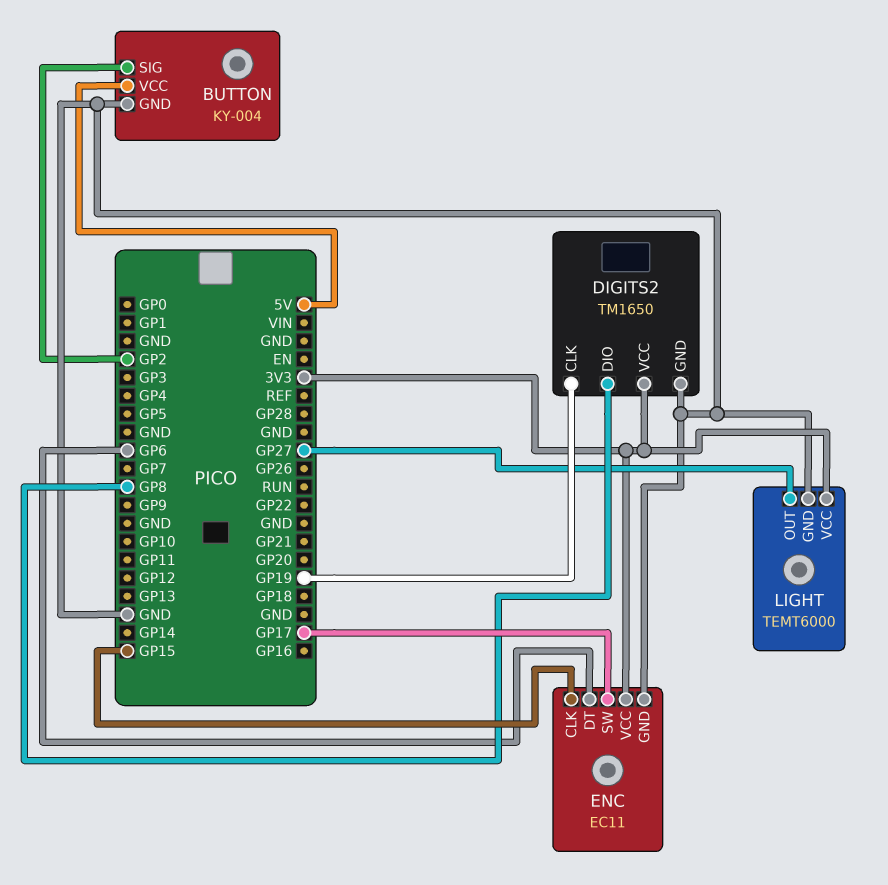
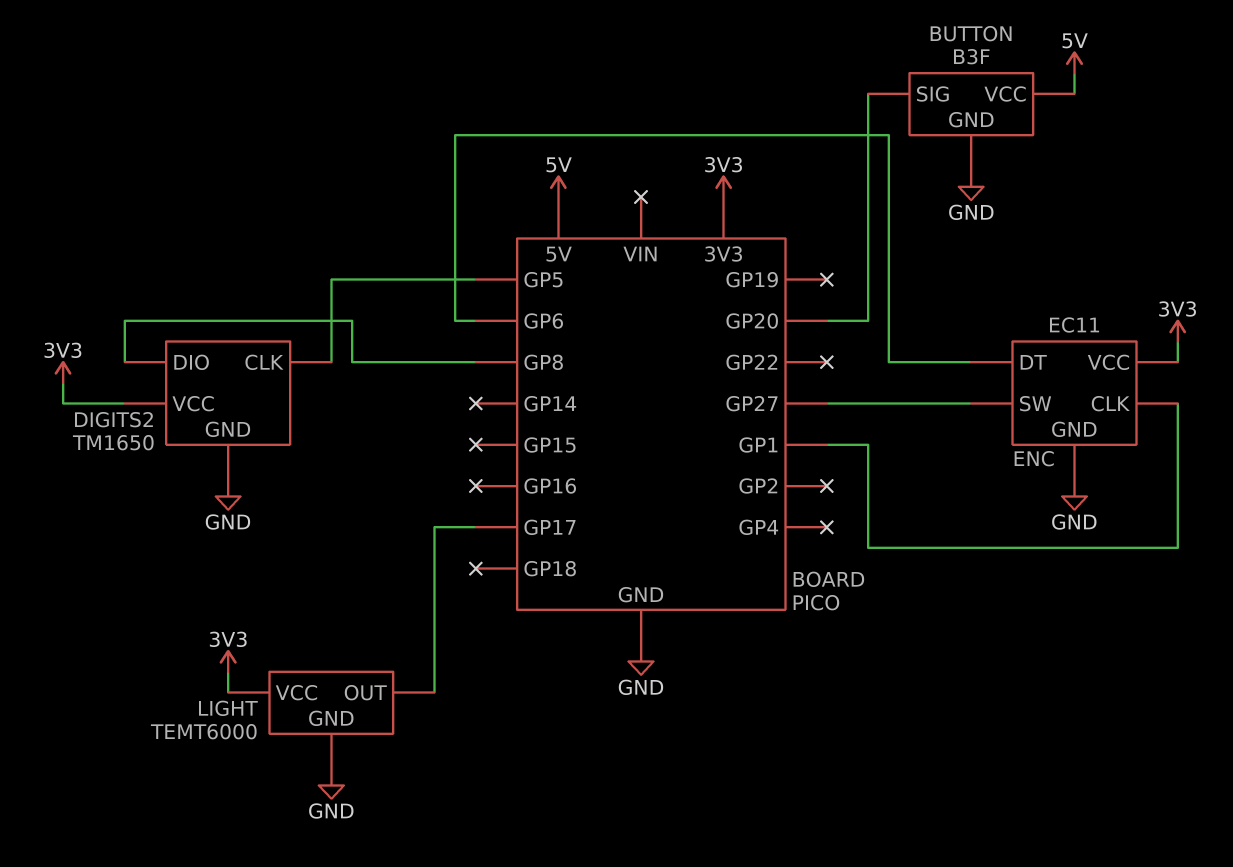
BUTTON: KY-004 -> B3F
BUTTON pin SIG: GP2 -> GP20
DIGITS2 pin CLK: GP19 -> GP5
ENC pin CLK: GP15 -> GP1
ENC pin SW: GP17 -> GP27
LIGHT pin OUT: GP27 -> GP17

